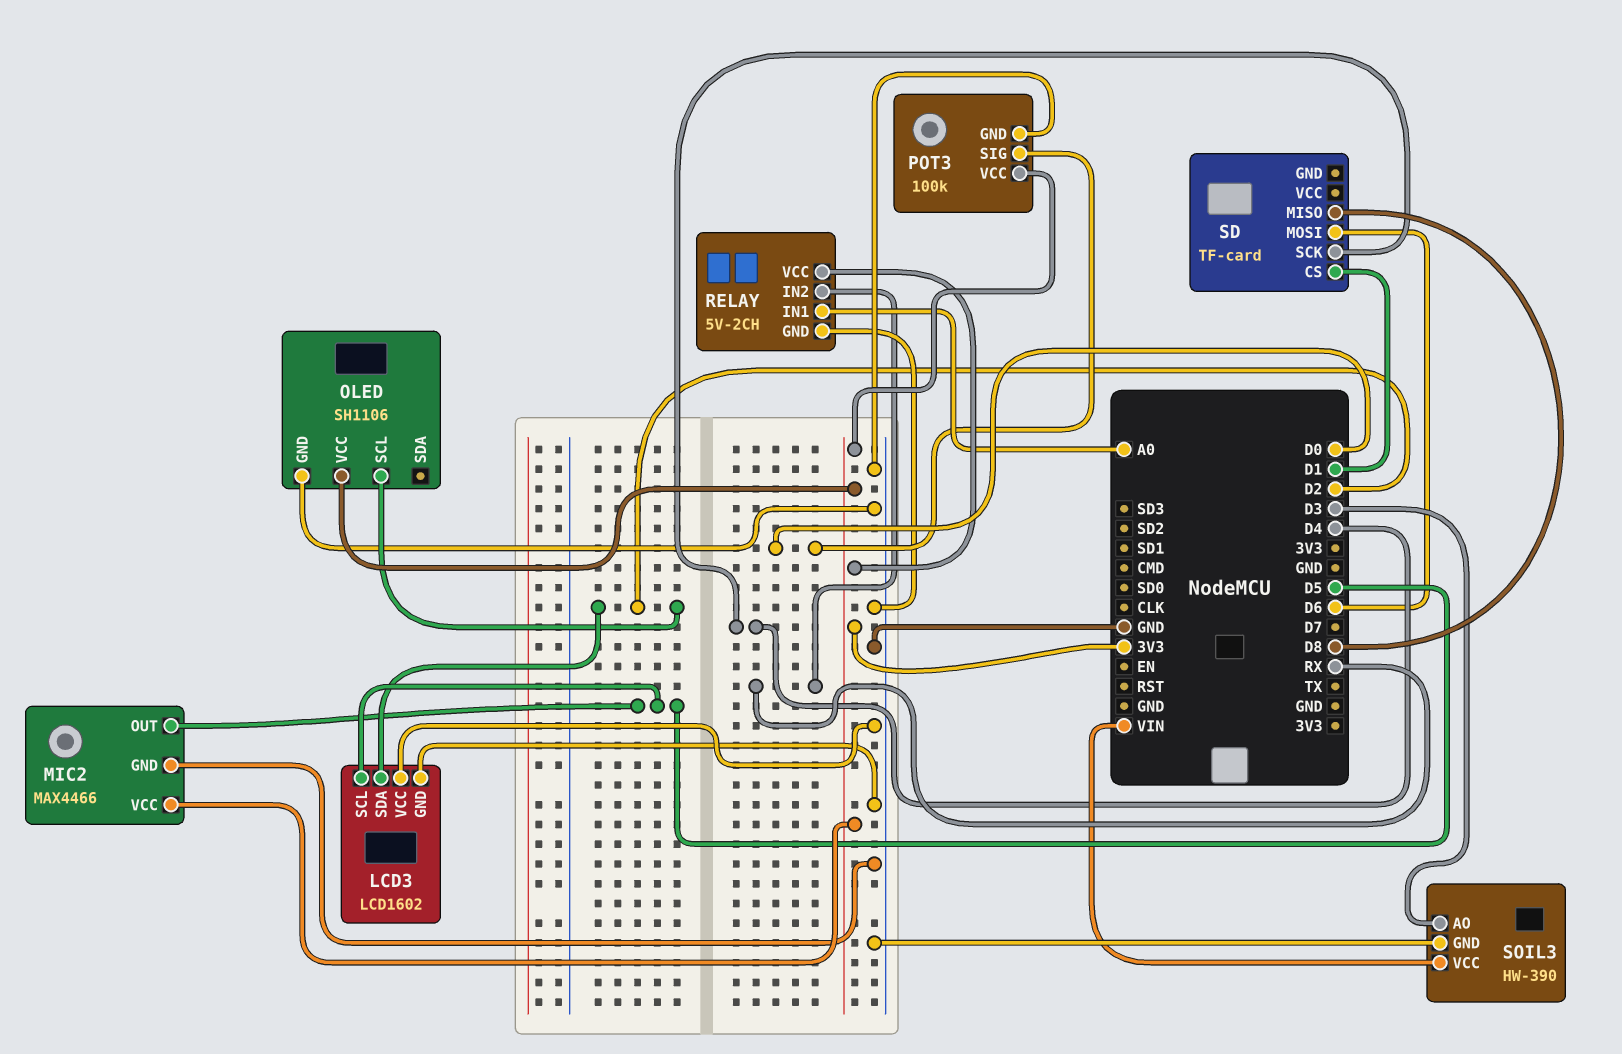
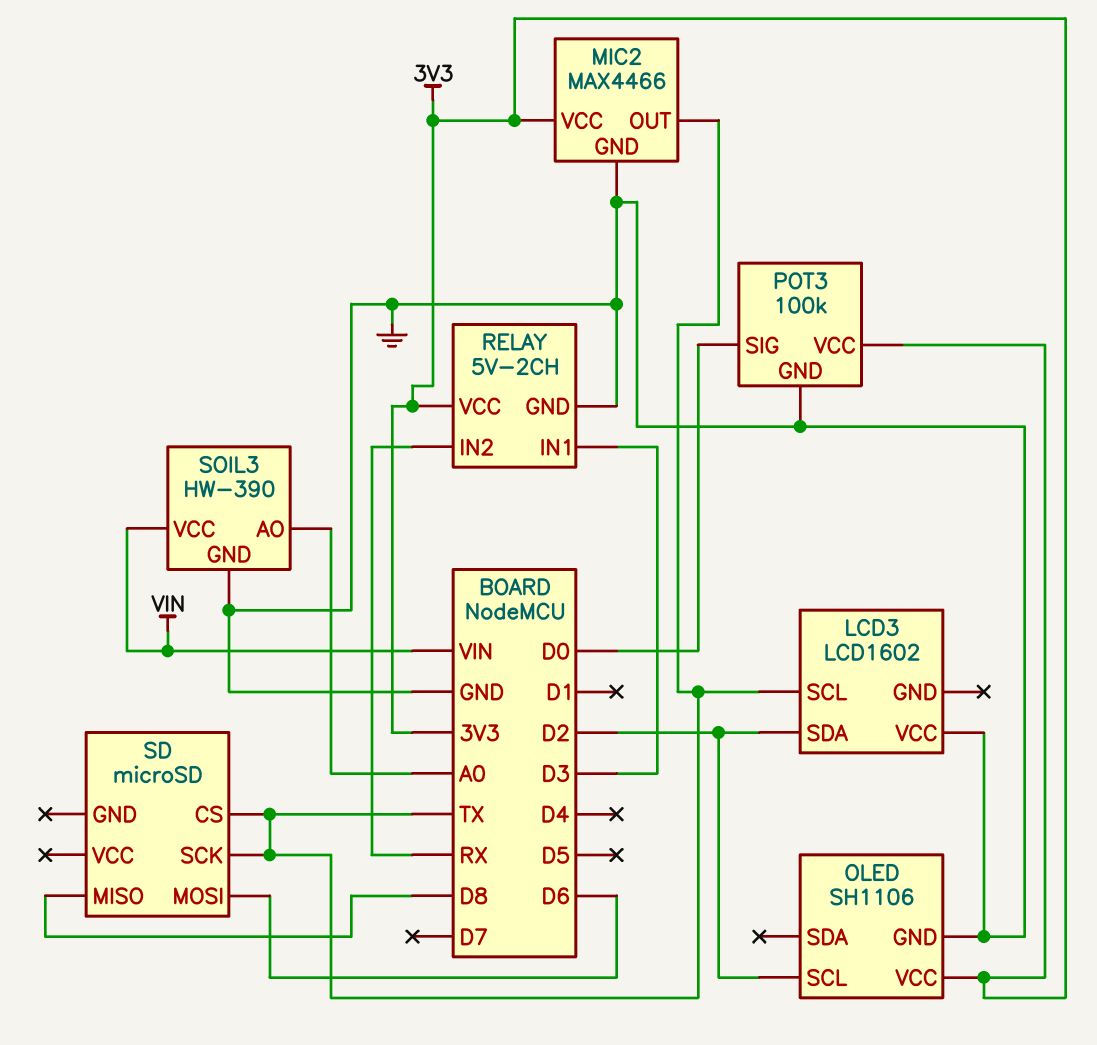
LCD3 pin GND: GND -> none
LCD3 pin SCL: D5 -> TX
MIC2 pin OUT: D5 -> TX
RELAY pin IN1: A0 -> D3
SD: TF-card -> microSD
SD pin CS: D1 -> TX
SD pin SCK: D4 -> TX
SOIL3 pin AO: D3 -> A0

